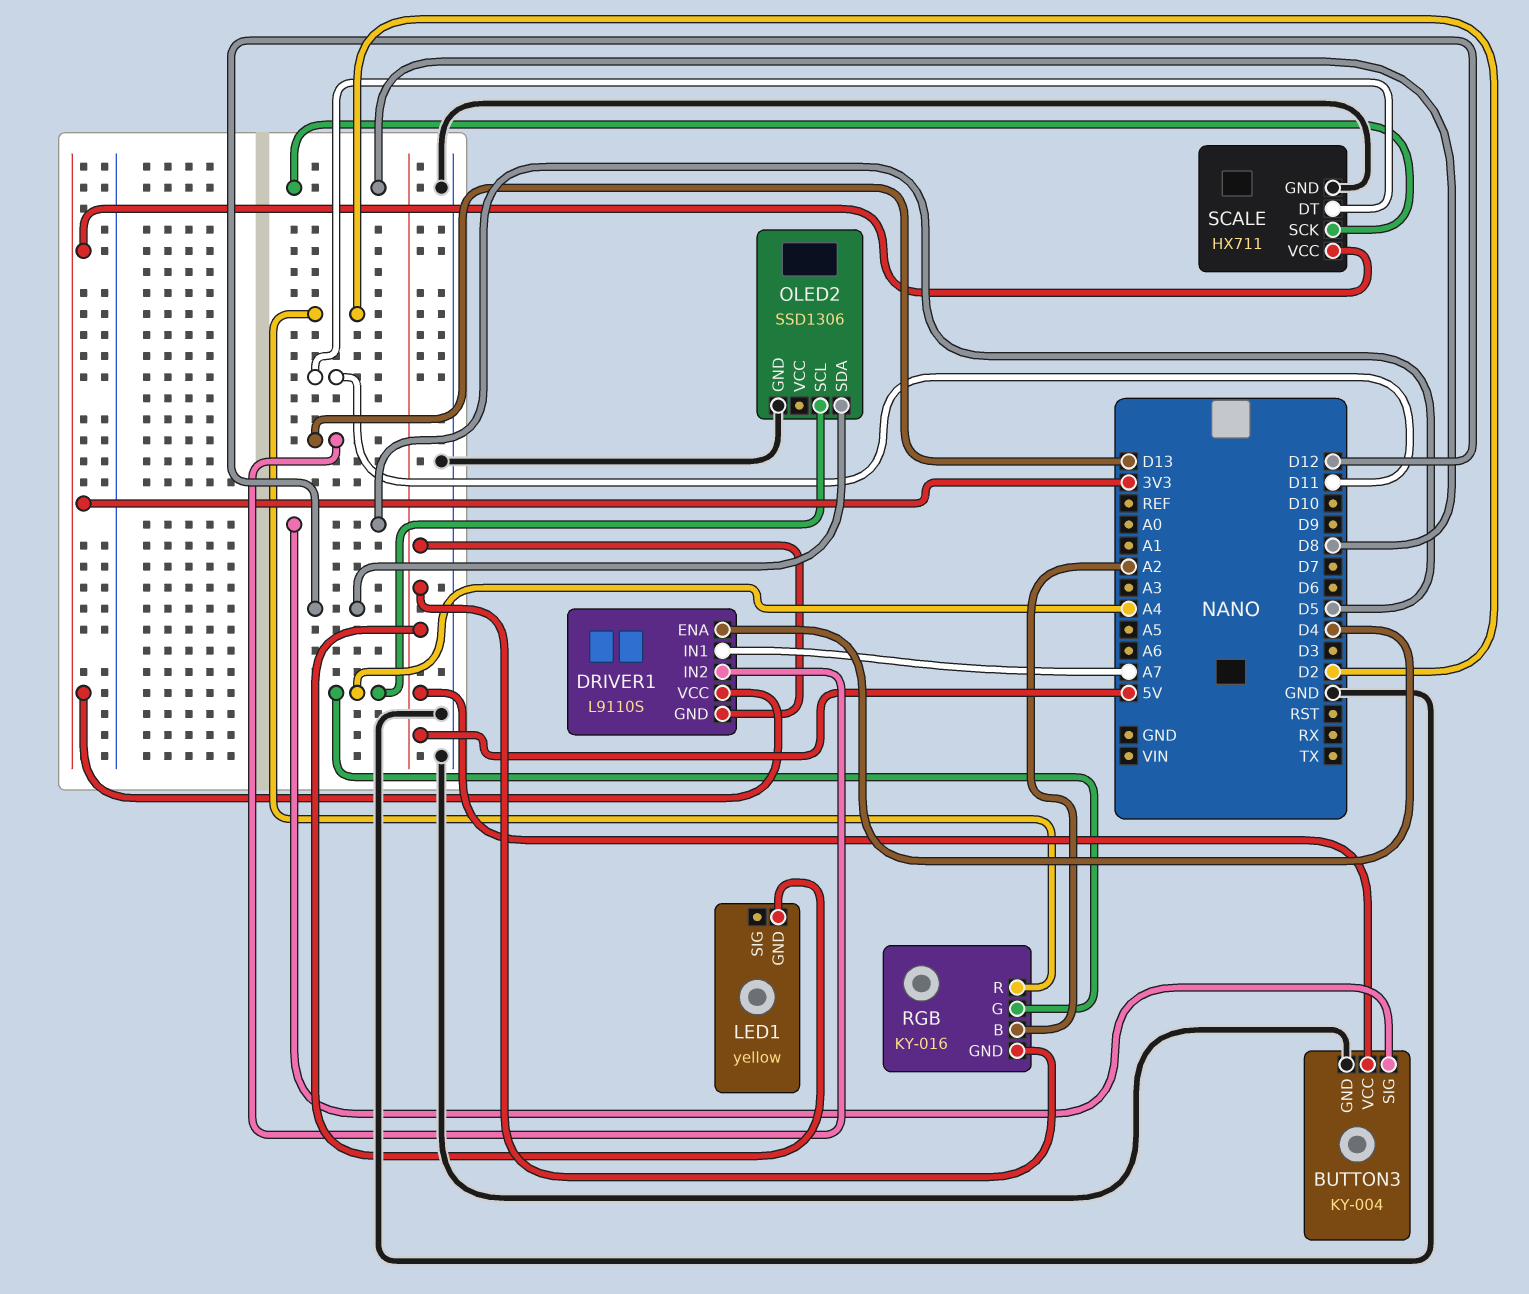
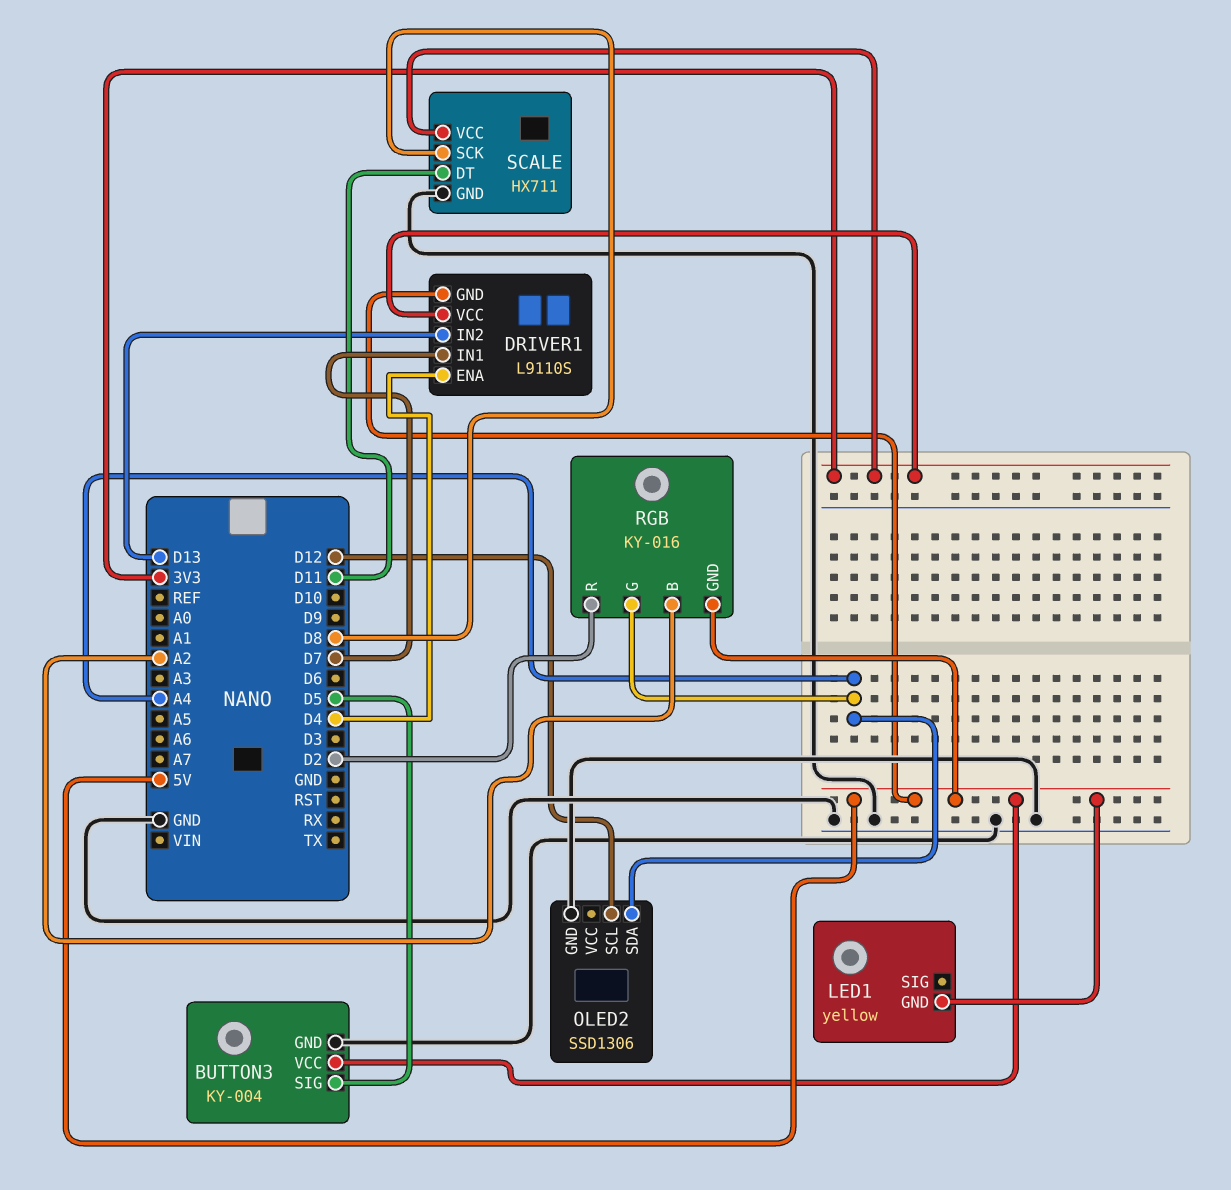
DRIVER1 pin IN1: A7 -> D7
OLED2 pin SCL: A4 -> D12
OLED2 pin SDA: D12 -> A4

